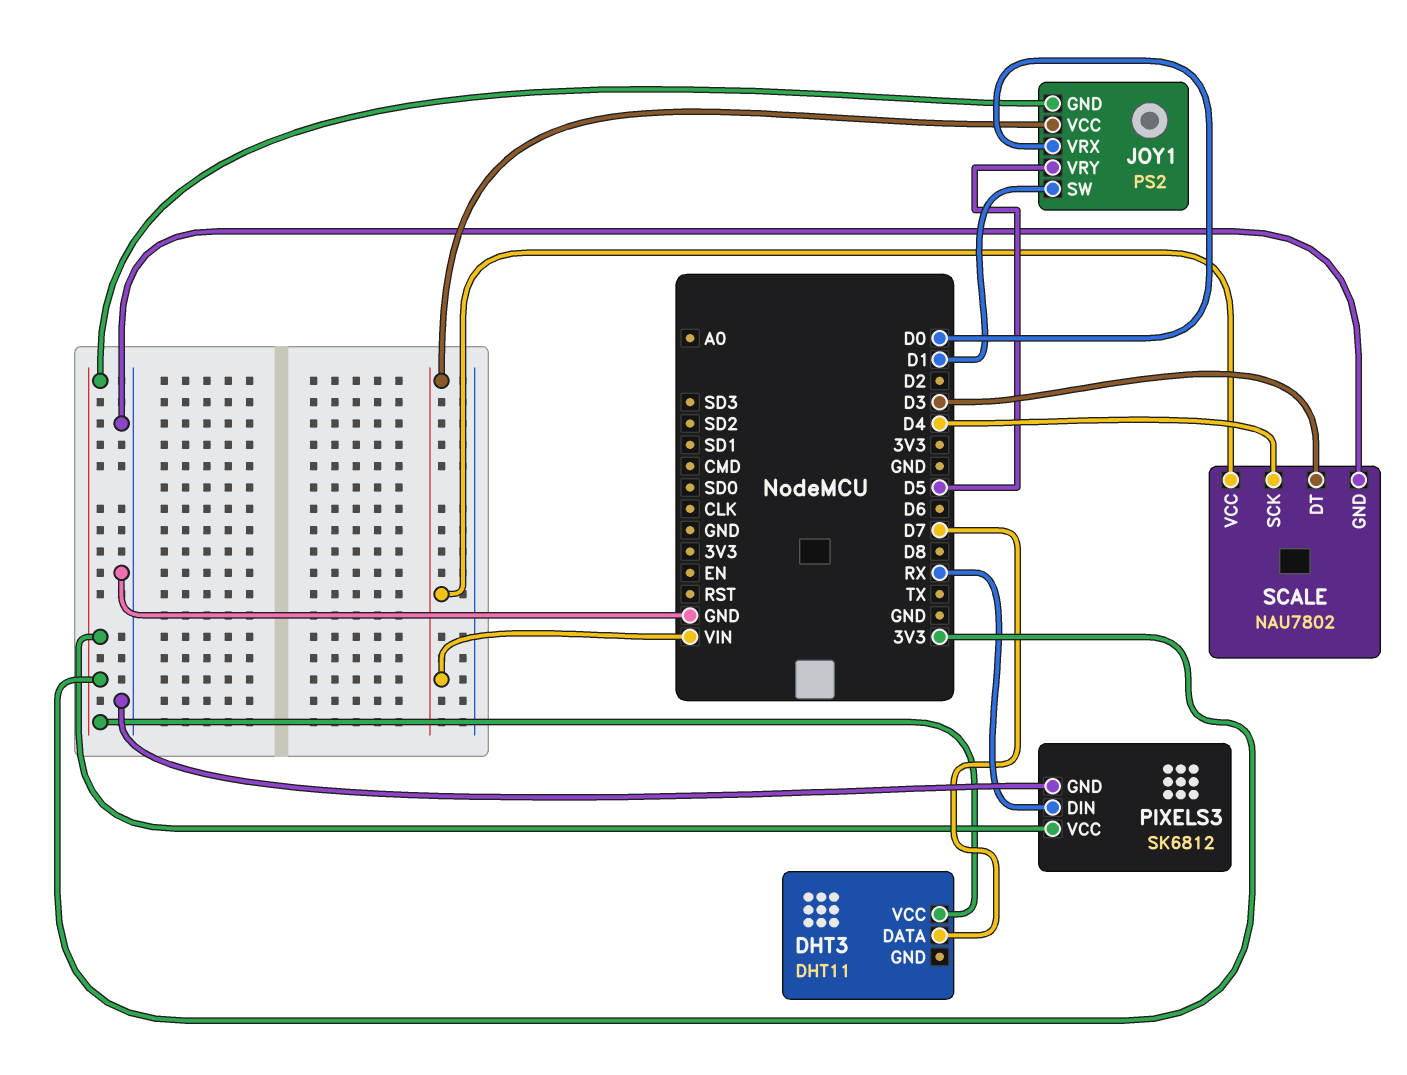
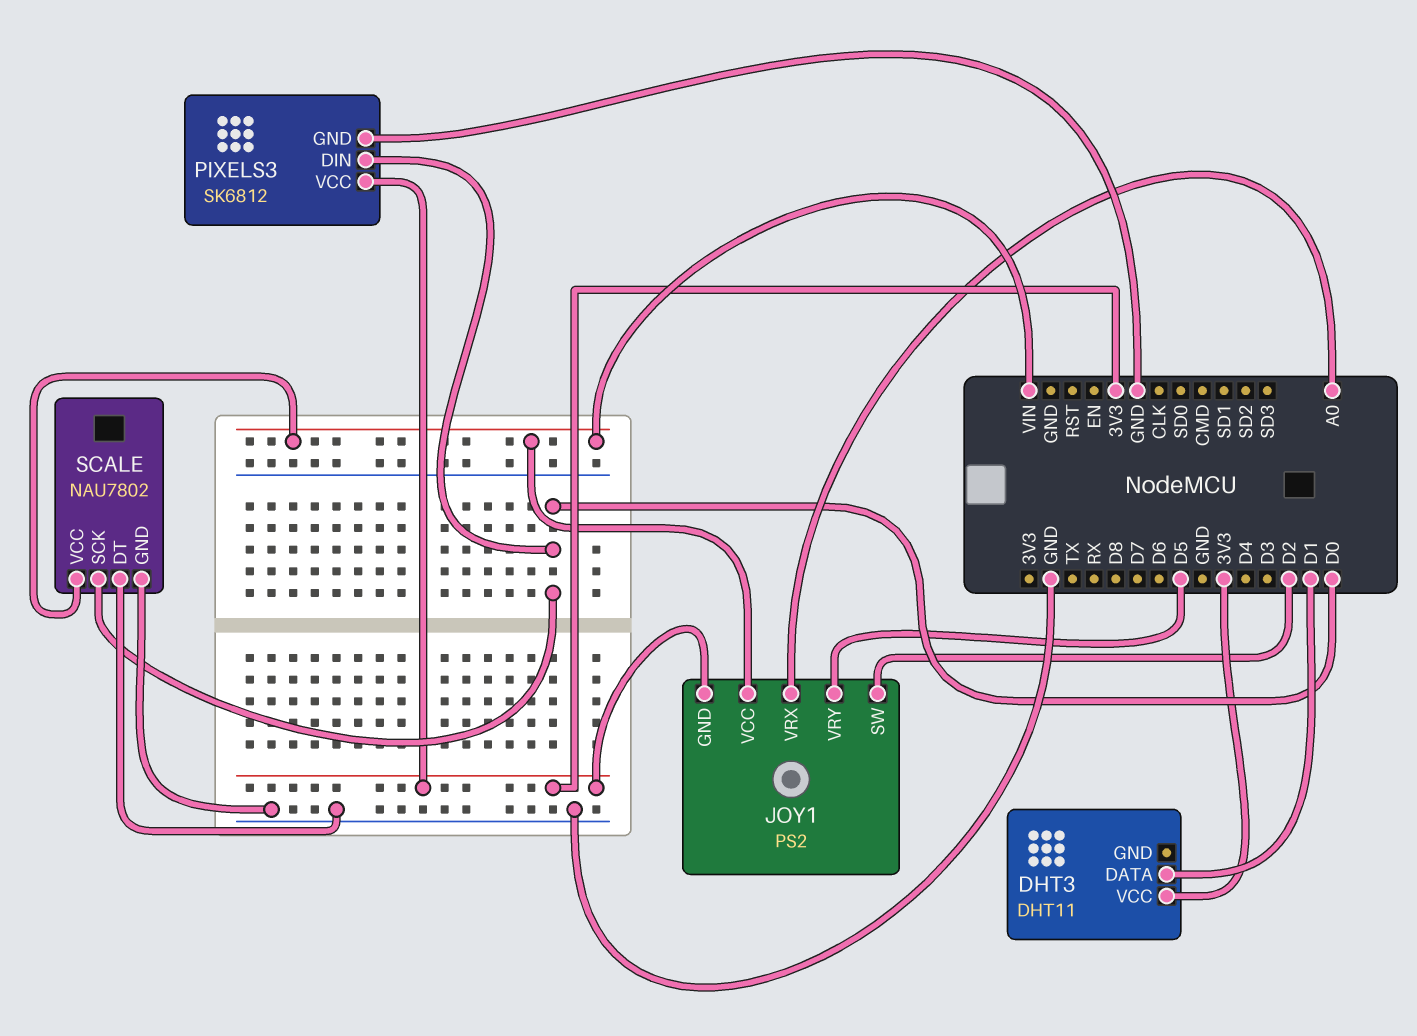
DHT3 pin DATA: D7 -> D1
JOY1 pin SW: D1 -> D2
JOY1 pin VRX: D0 -> A0
PIXELS3 pin DIN: RX -> D0
SCALE pin DT: D3 -> GND
SCALE pin SCK: D4 -> D0

